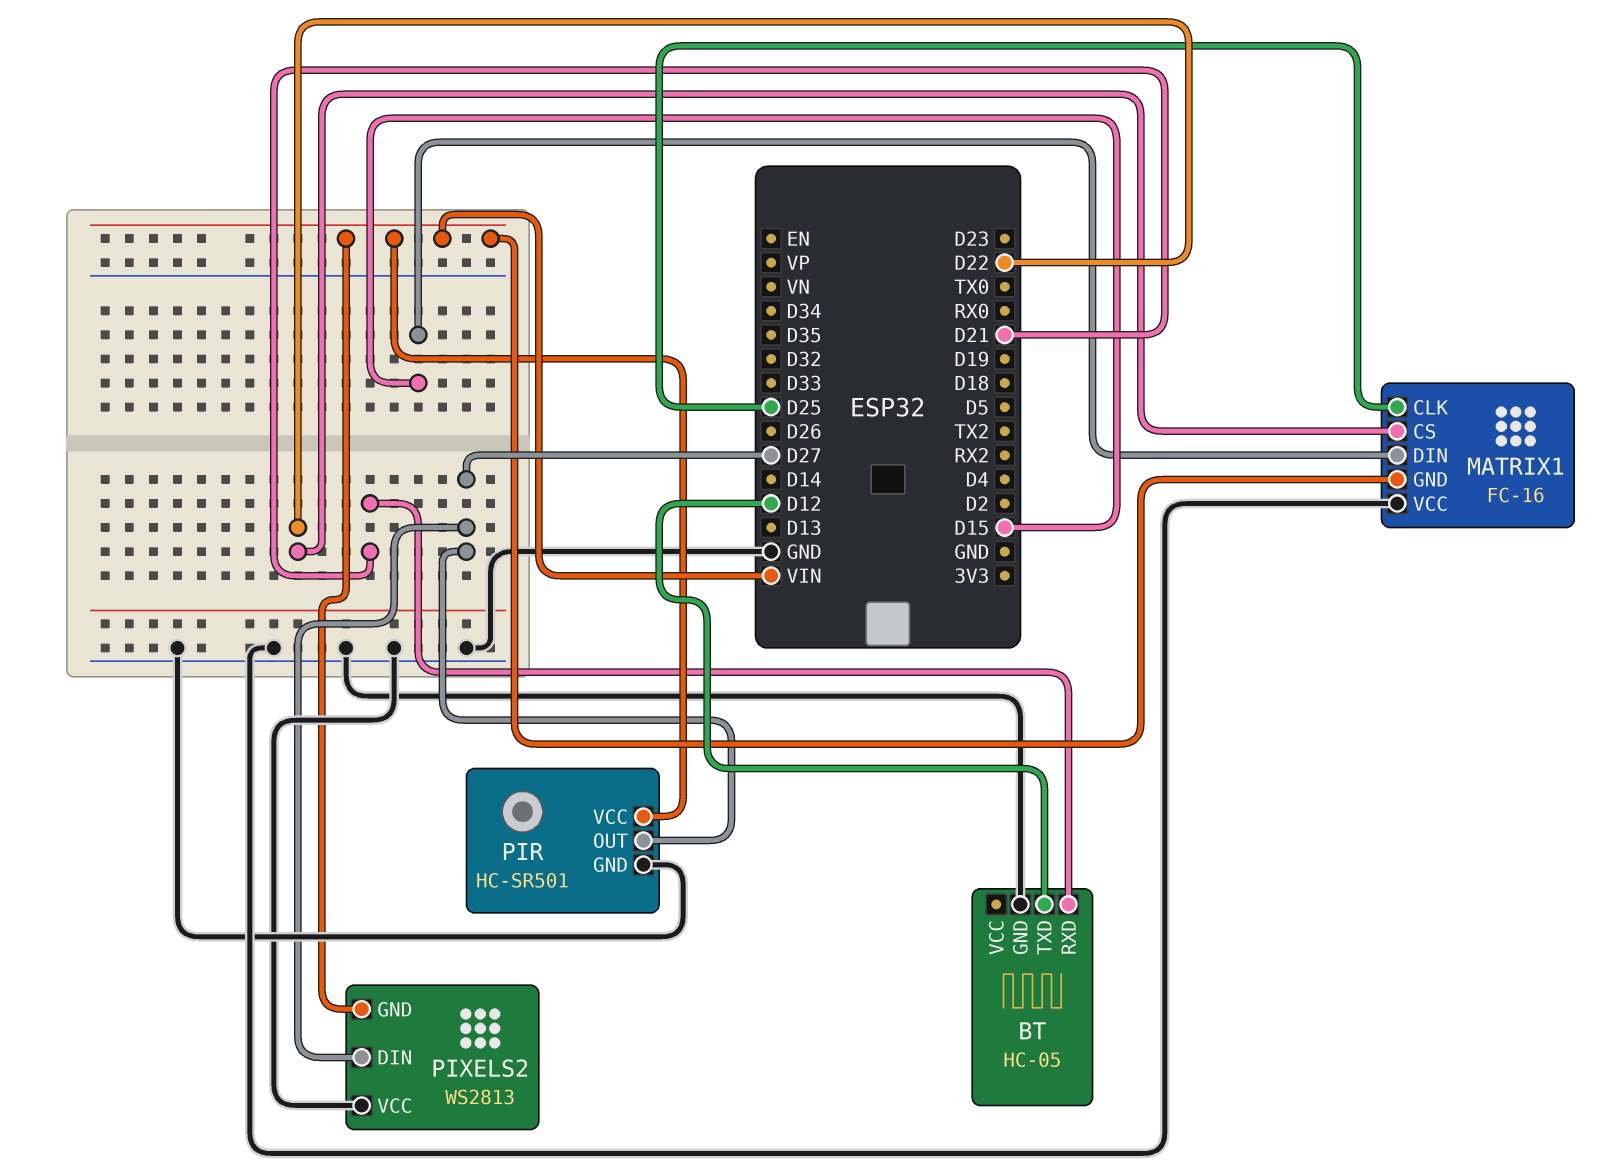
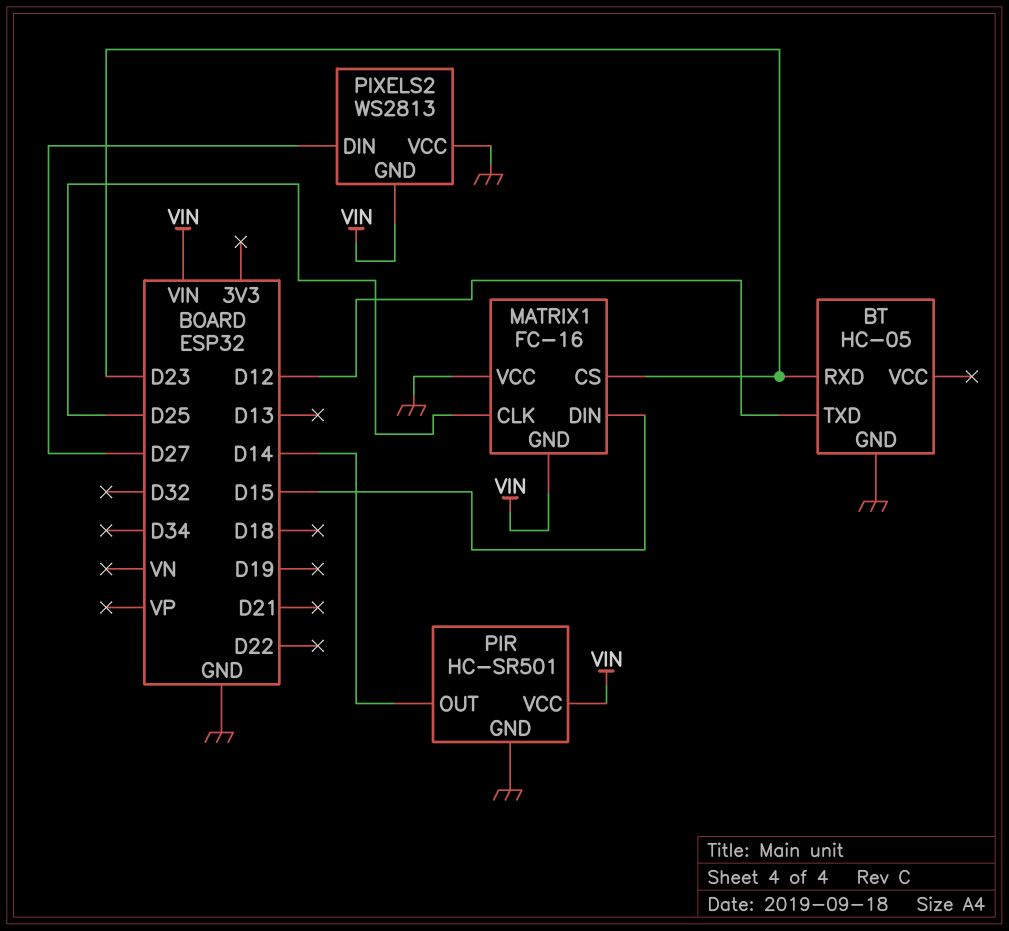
BT pin RXD: D21 -> D23
MATRIX1 pin CS: D22 -> D23
PIR pin OUT: D27 -> D14

